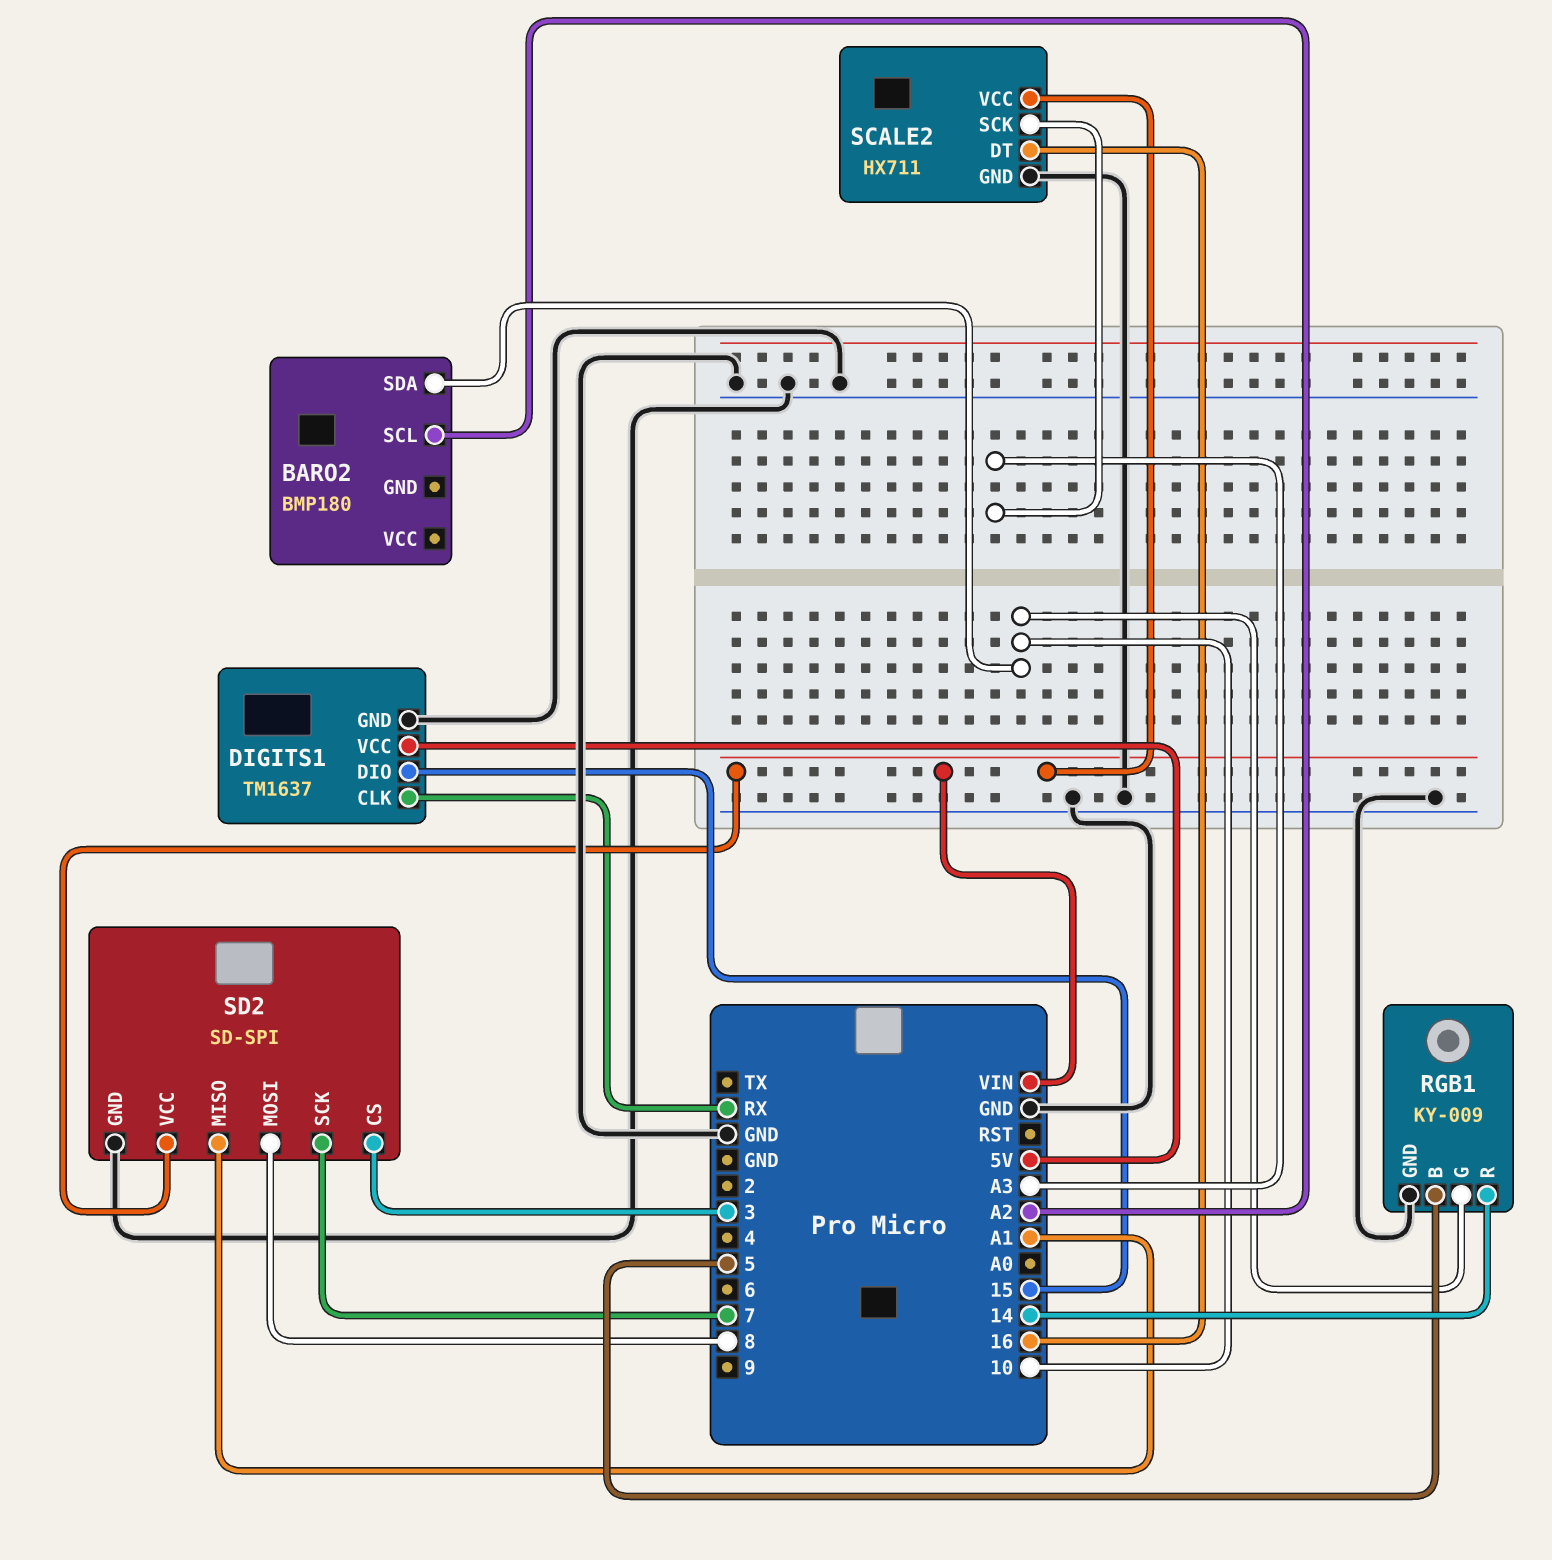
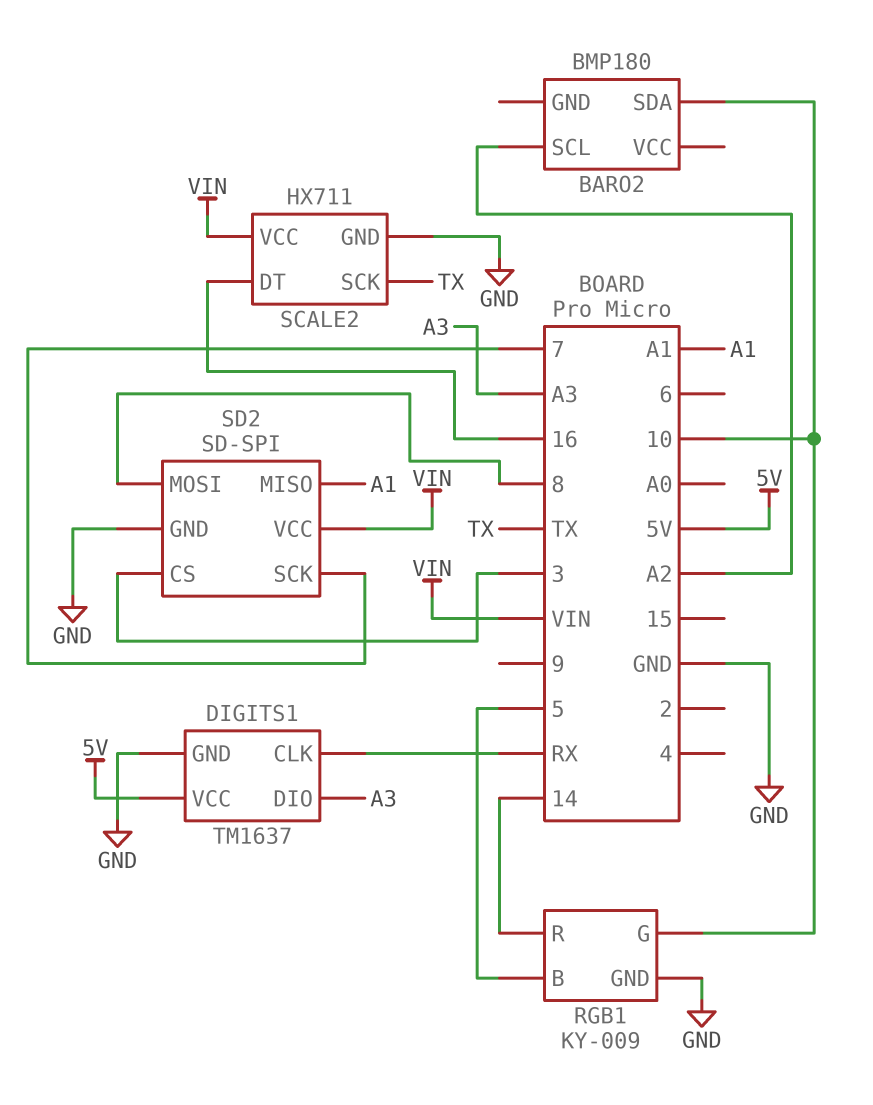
DIGITS1 pin DIO: 15 -> A3
SCALE2 pin SCK: A3 -> TX

